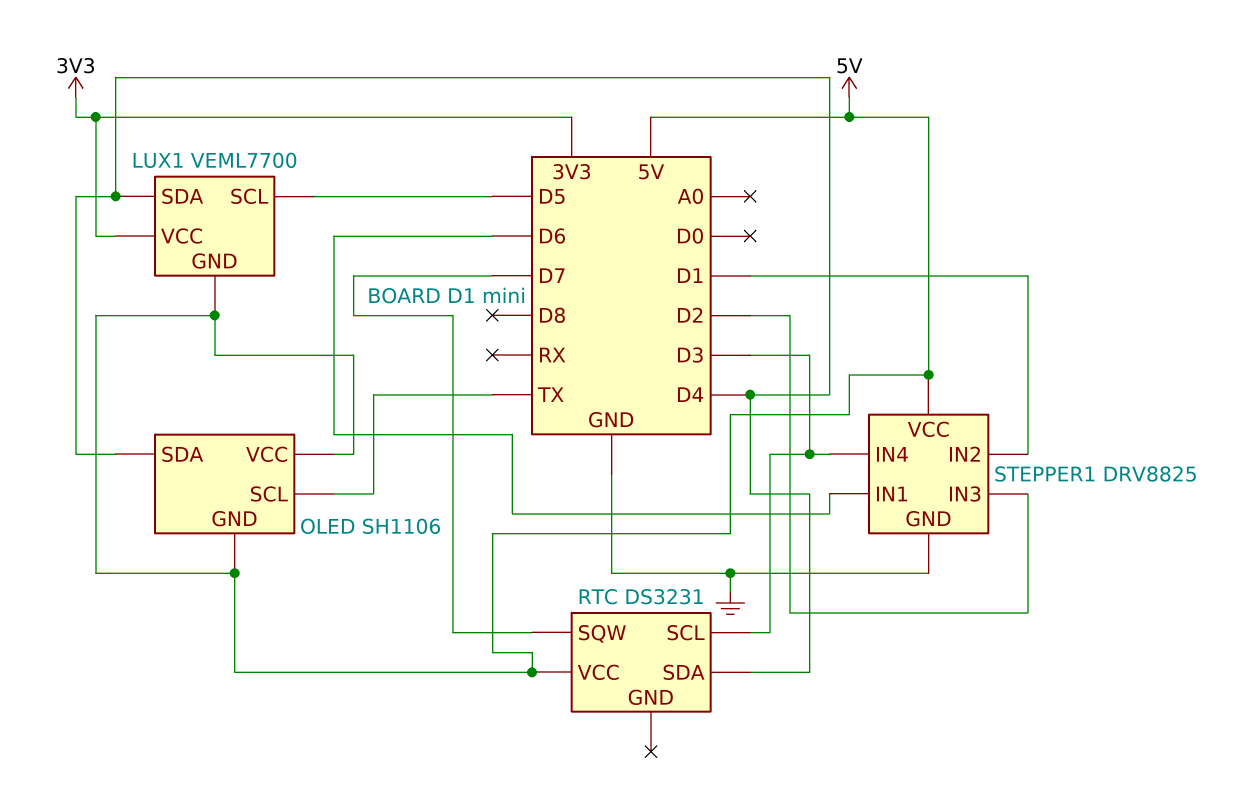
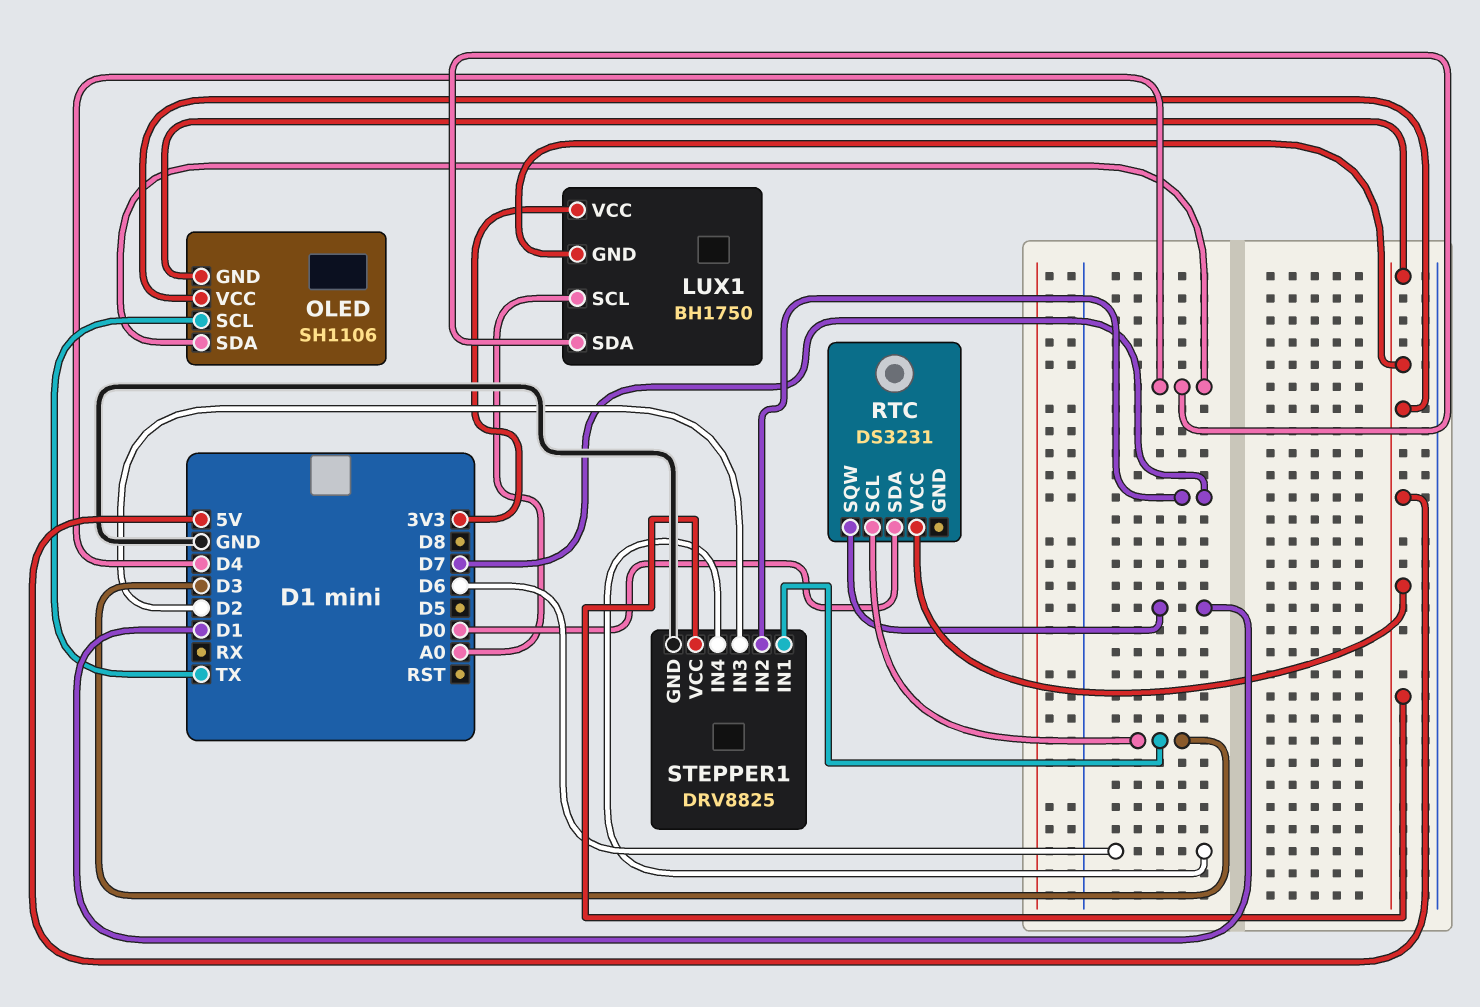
LUX1: VEML7700 -> BH1750
LUX1 pin SCL: D5 -> A0
RTC pin SDA: D4 -> D0
RTC pin SQW: D7 -> D1
STEPPER1 pin IN1: D6 -> D3
STEPPER1 pin IN2: D1 -> D7
STEPPER1 pin IN4: D3 -> D6

